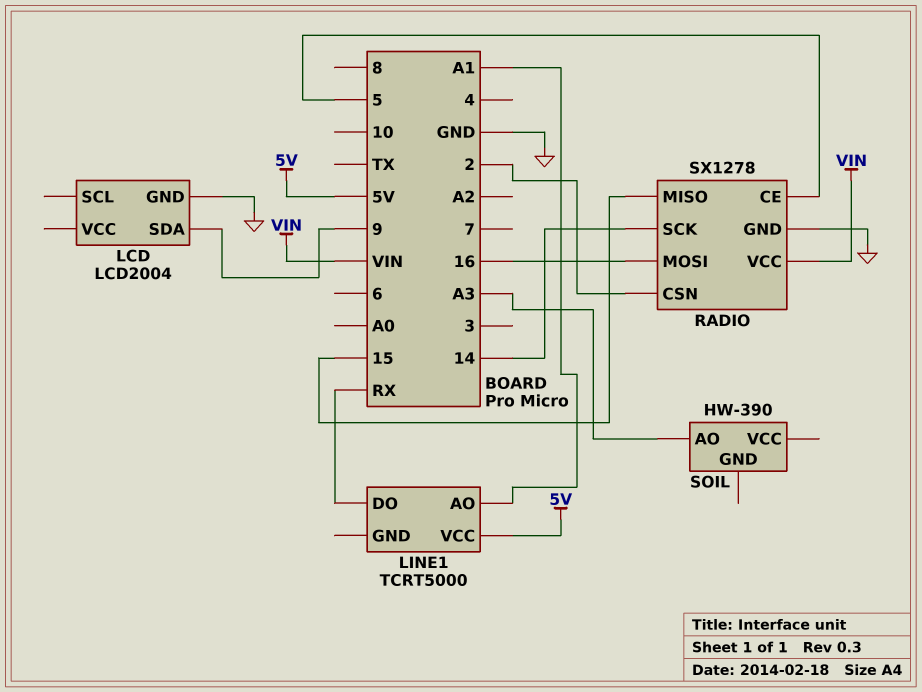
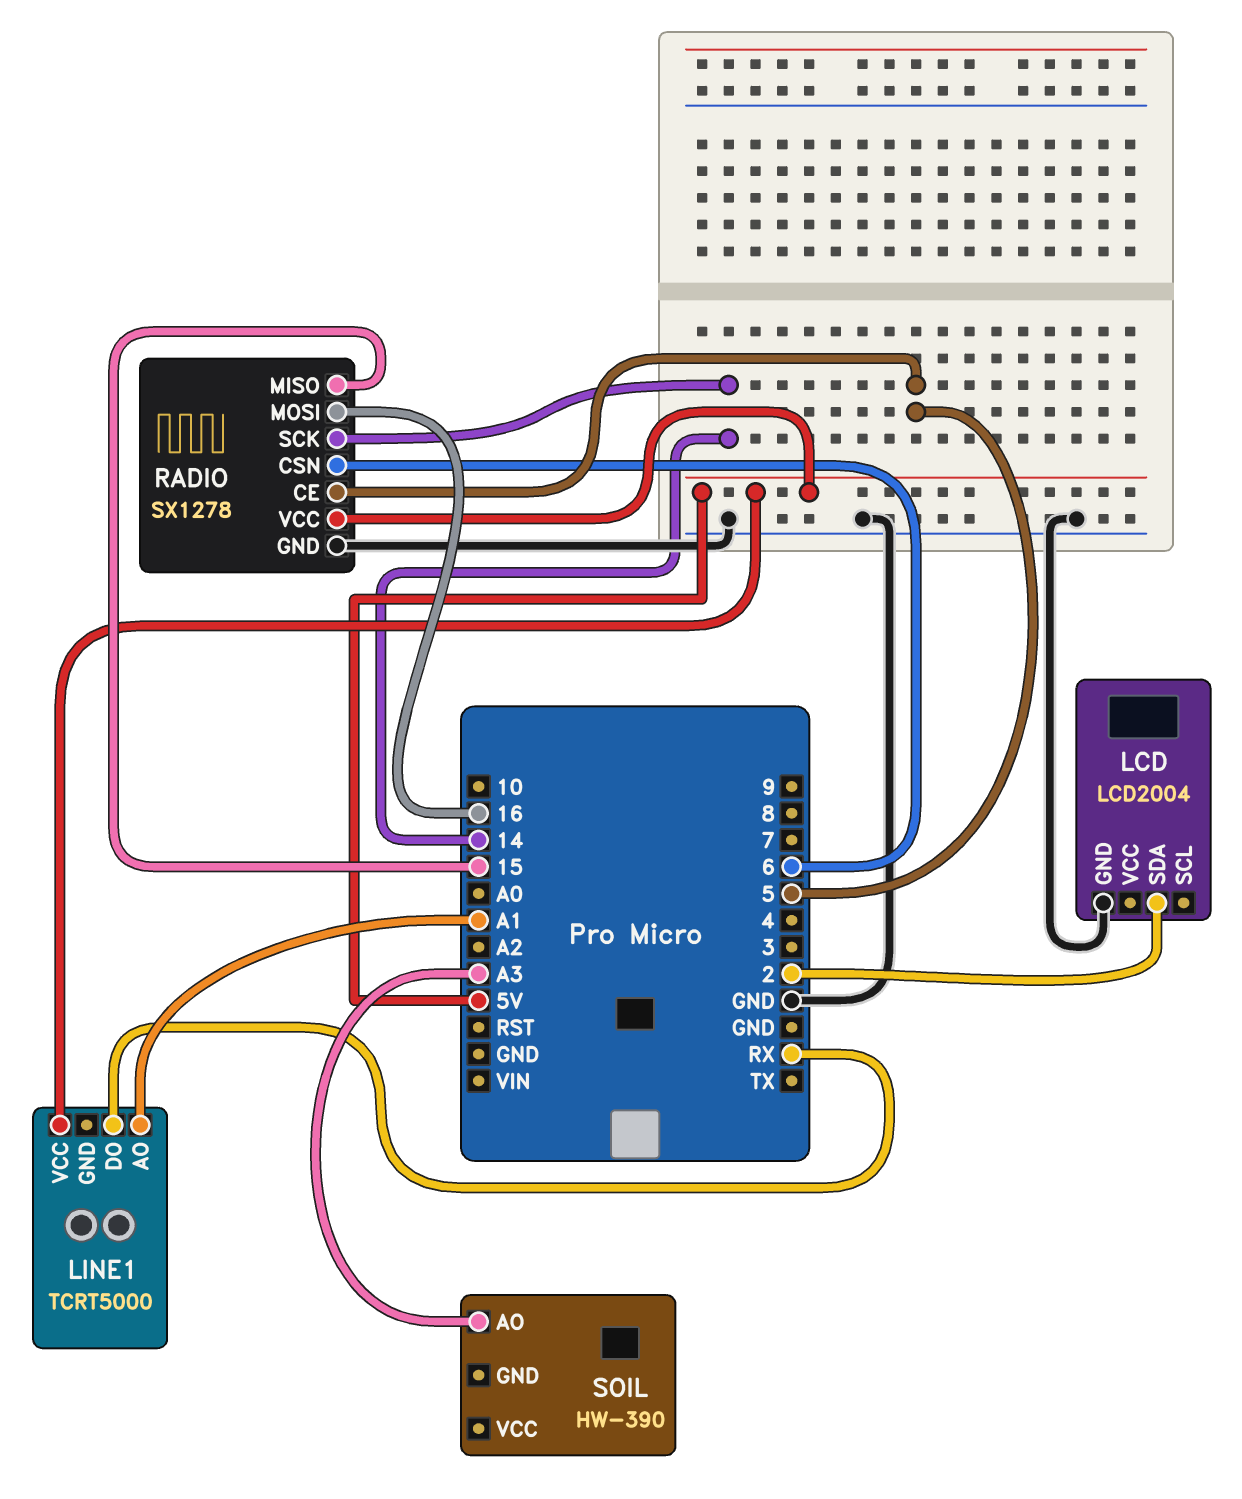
LCD pin SDA: 9 -> 2
RADIO pin CSN: 2 -> 6
RADIO pin VCC: VIN -> 5V

